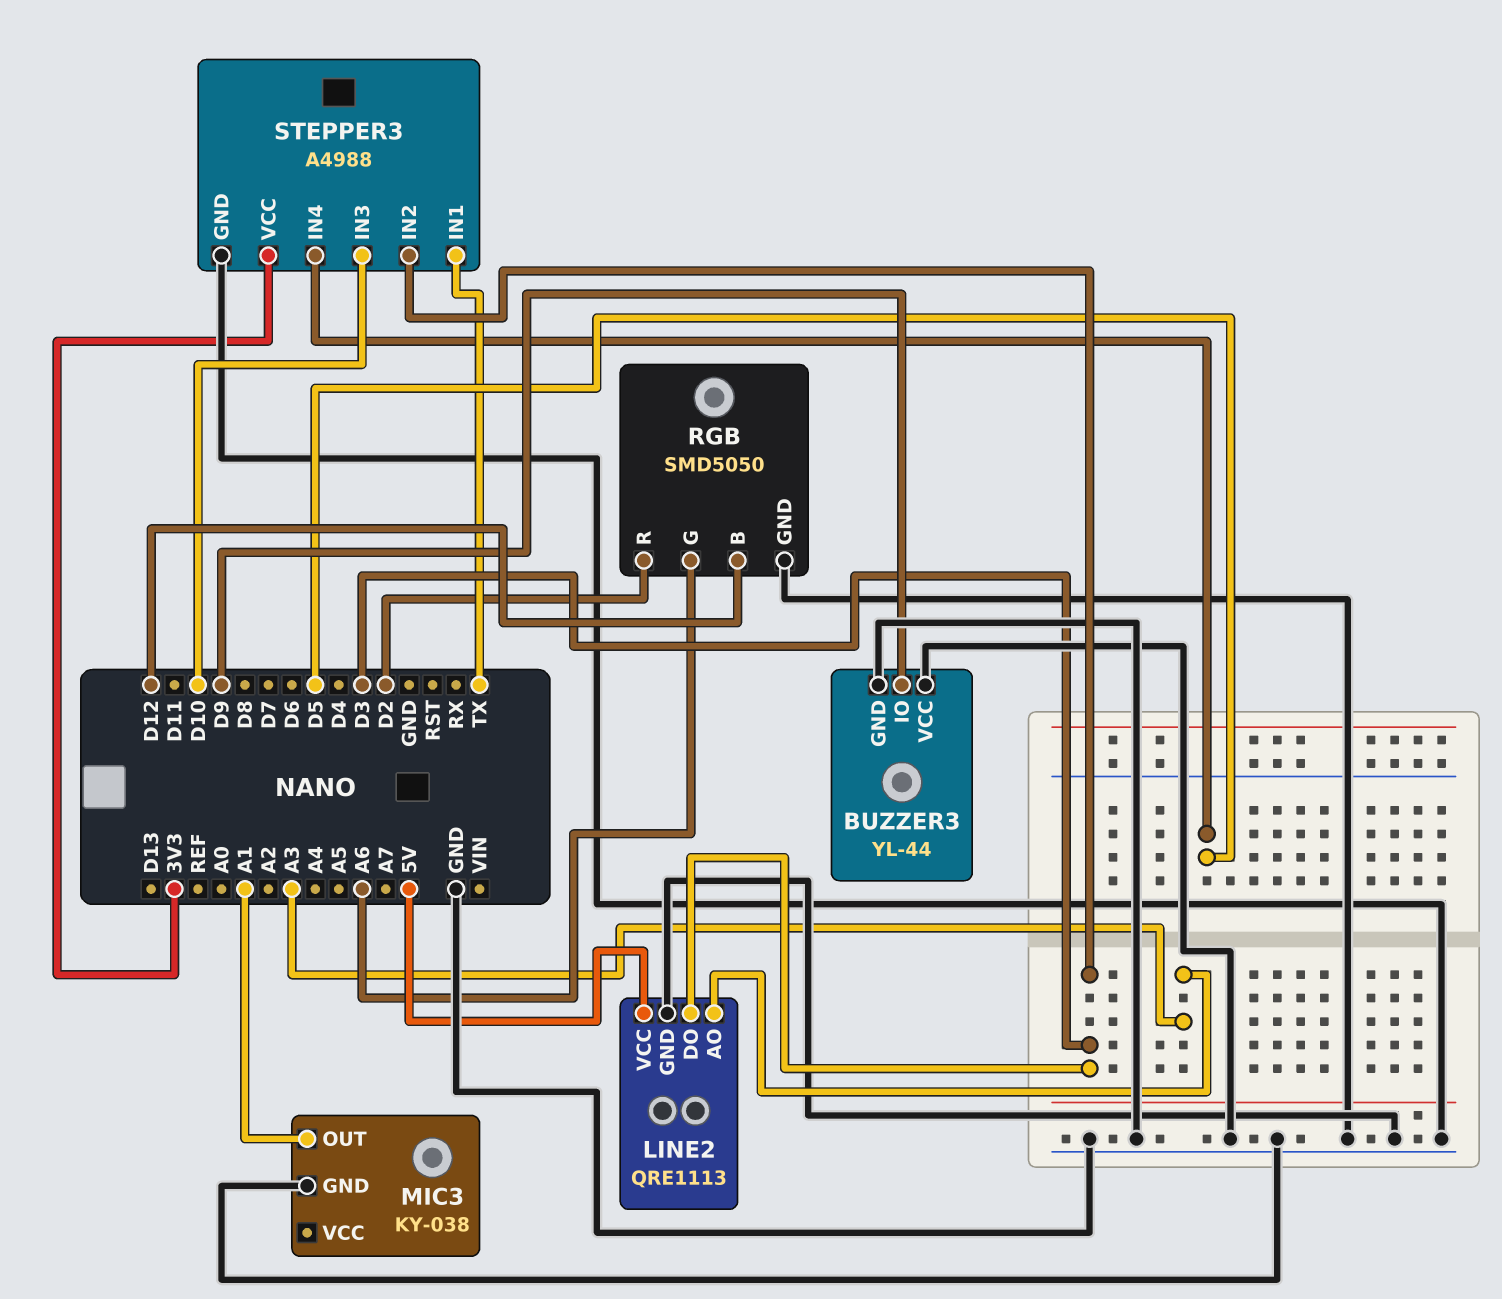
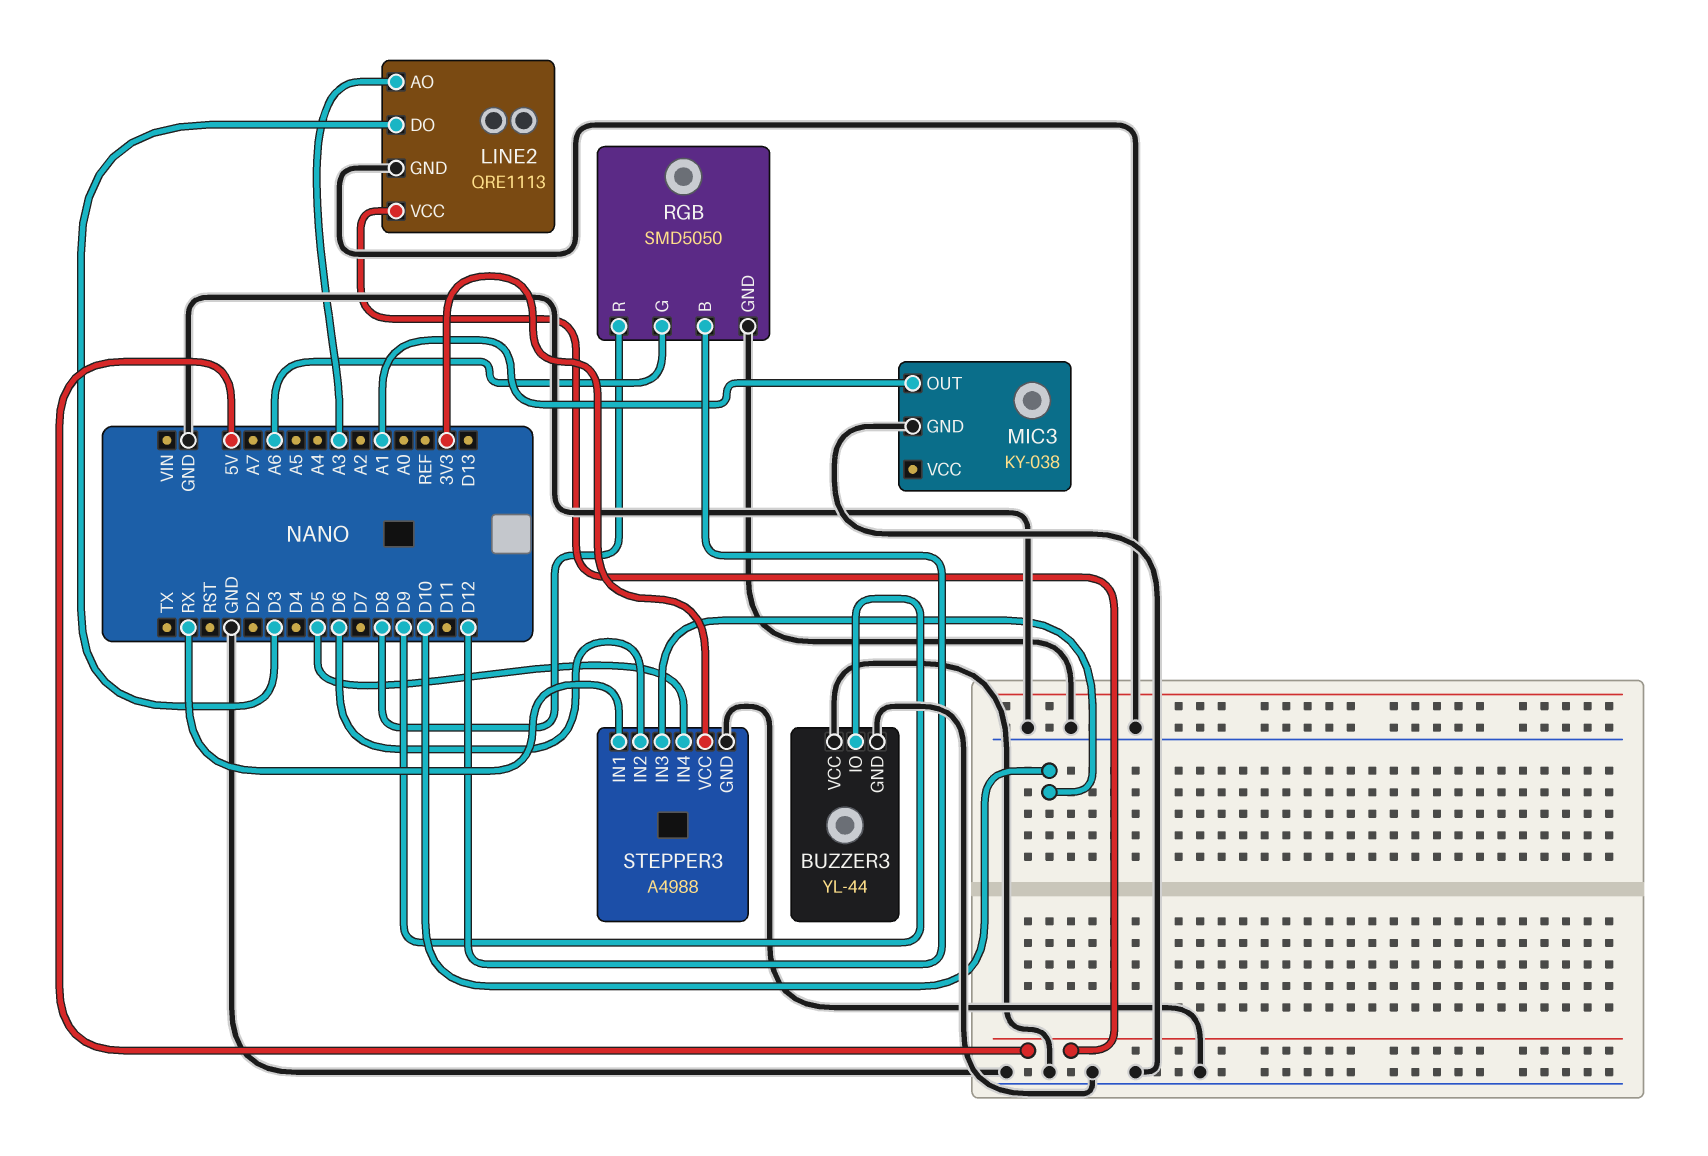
RGB pin R: D2 -> D8
STEPPER3 pin IN1: TX -> RX
STEPPER3 pin IN2: D3 -> D6

